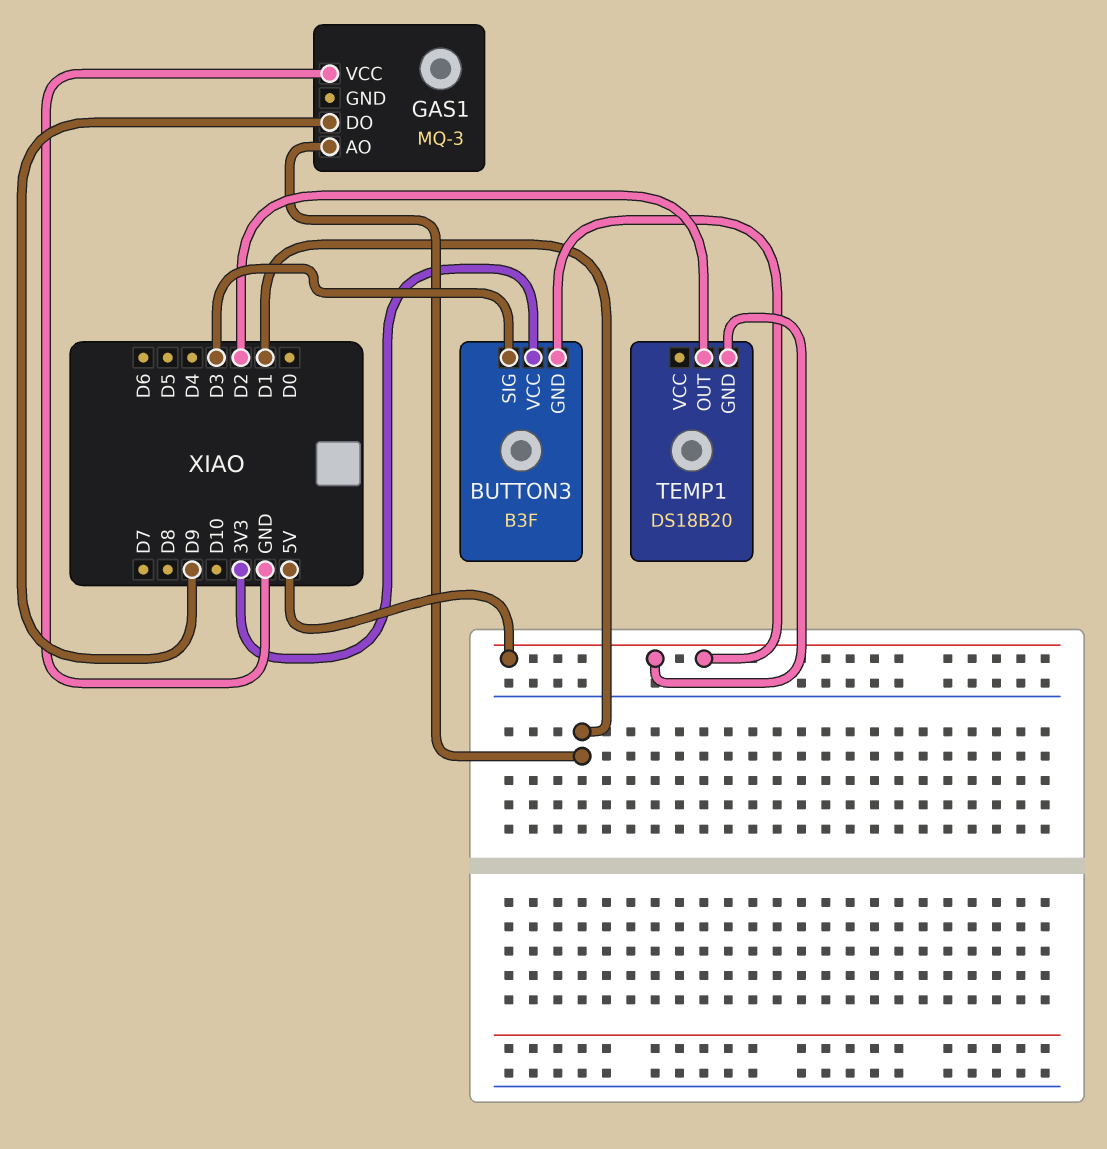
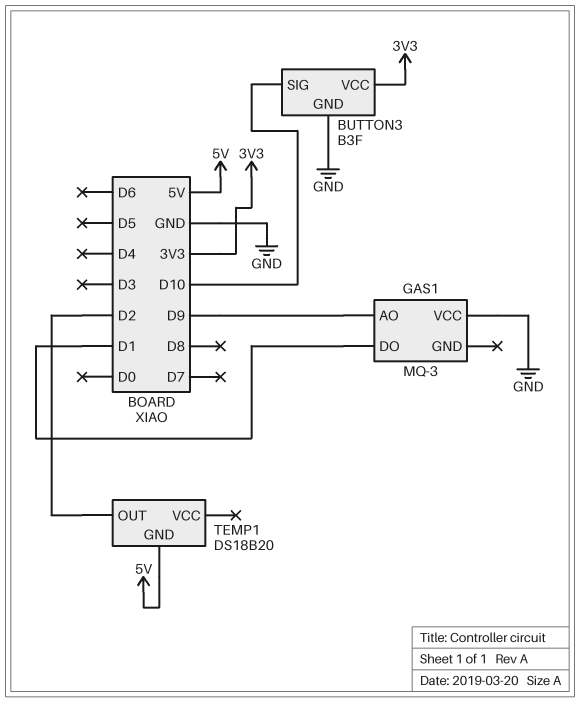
BUTTON3 pin GND: 5V -> GND
BUTTON3 pin SIG: D3 -> D10
GAS1 pin AO: D1 -> D9
GAS1 pin DO: D9 -> D1

